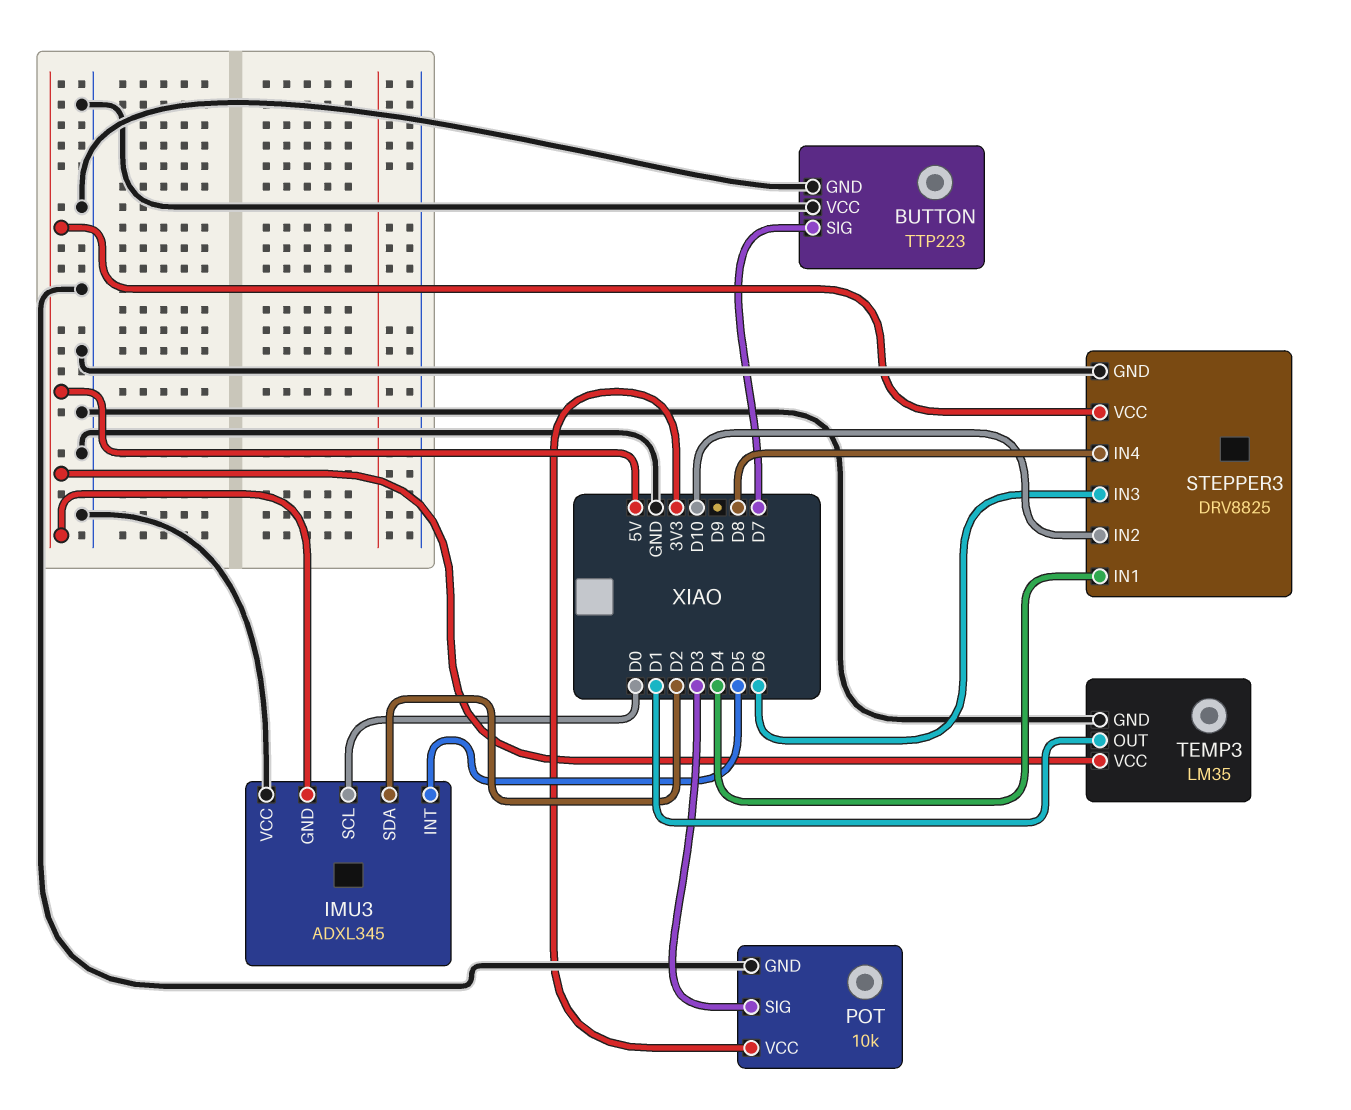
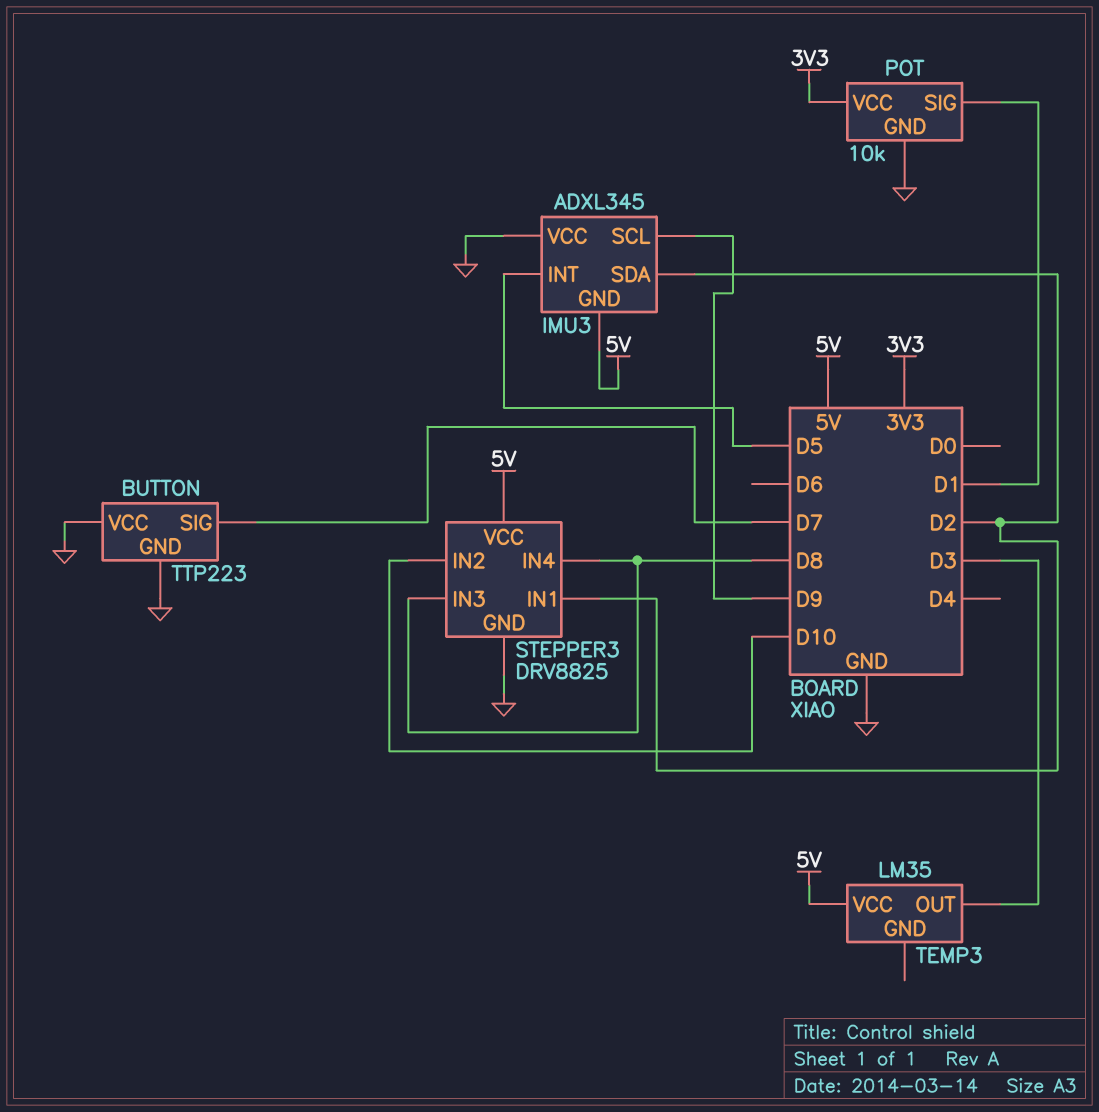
IMU3 pin SCL: D0 -> D9
POT pin SIG: D3 -> D1
STEPPER3 pin IN1: D4 -> D2
STEPPER3 pin IN3: D6 -> D8
TEMP3 pin GND: GND -> none
TEMP3 pin OUT: D1 -> D3

